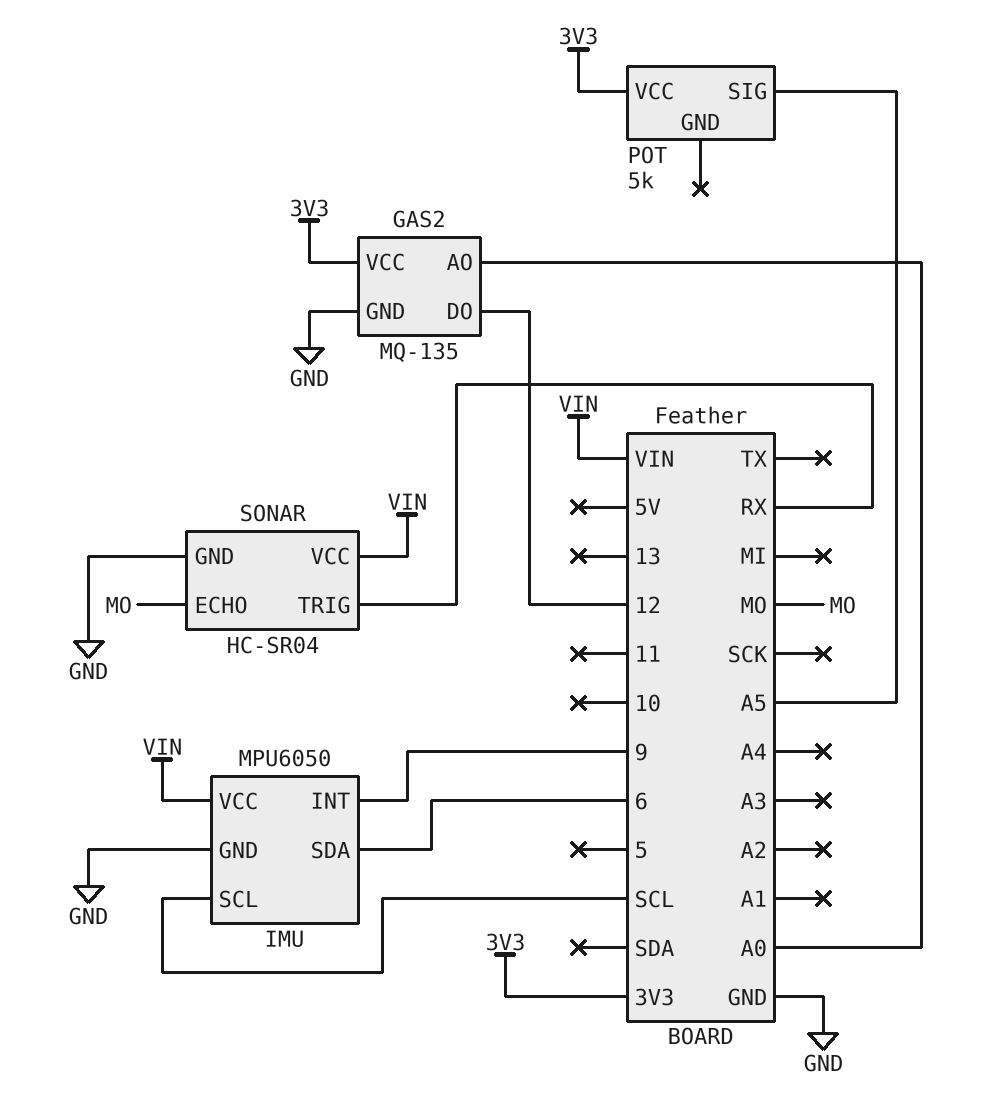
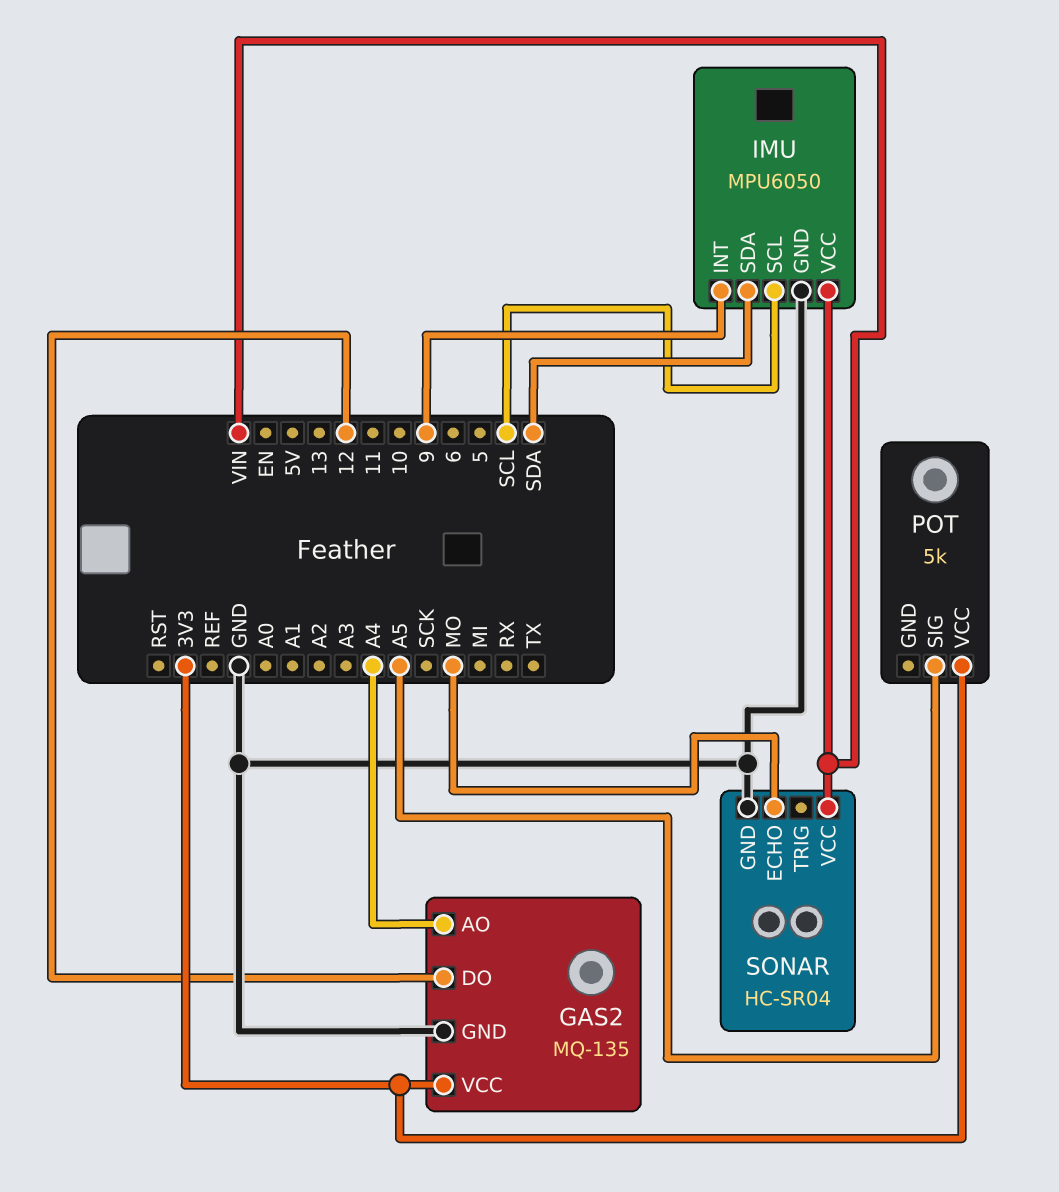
GAS2 pin AO: A0 -> A4
IMU pin SDA: 6 -> SDA
SONAR pin TRIG: RX -> none

